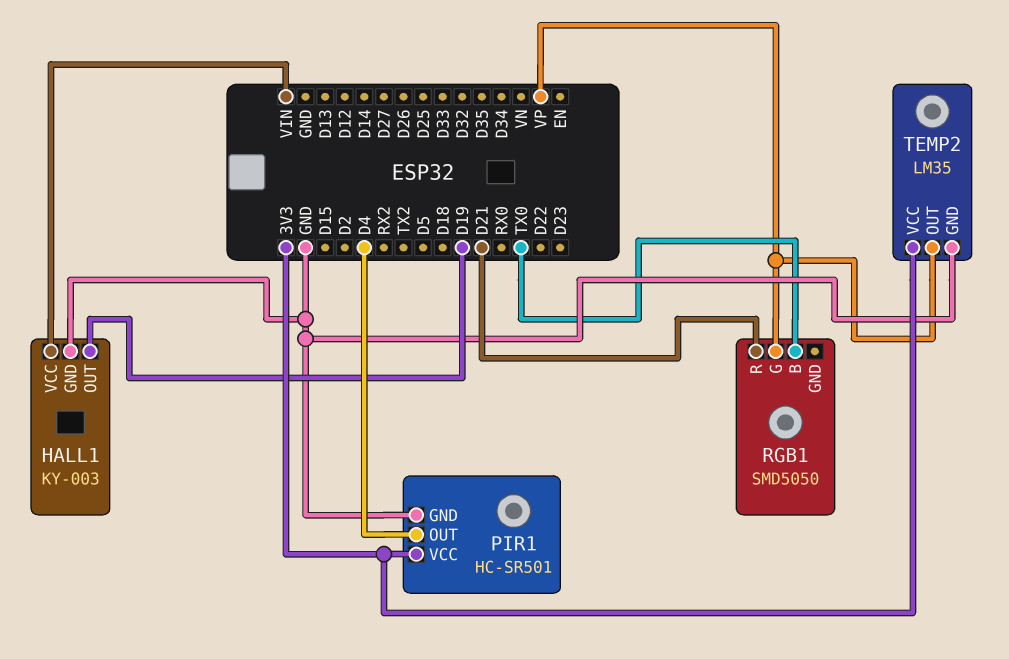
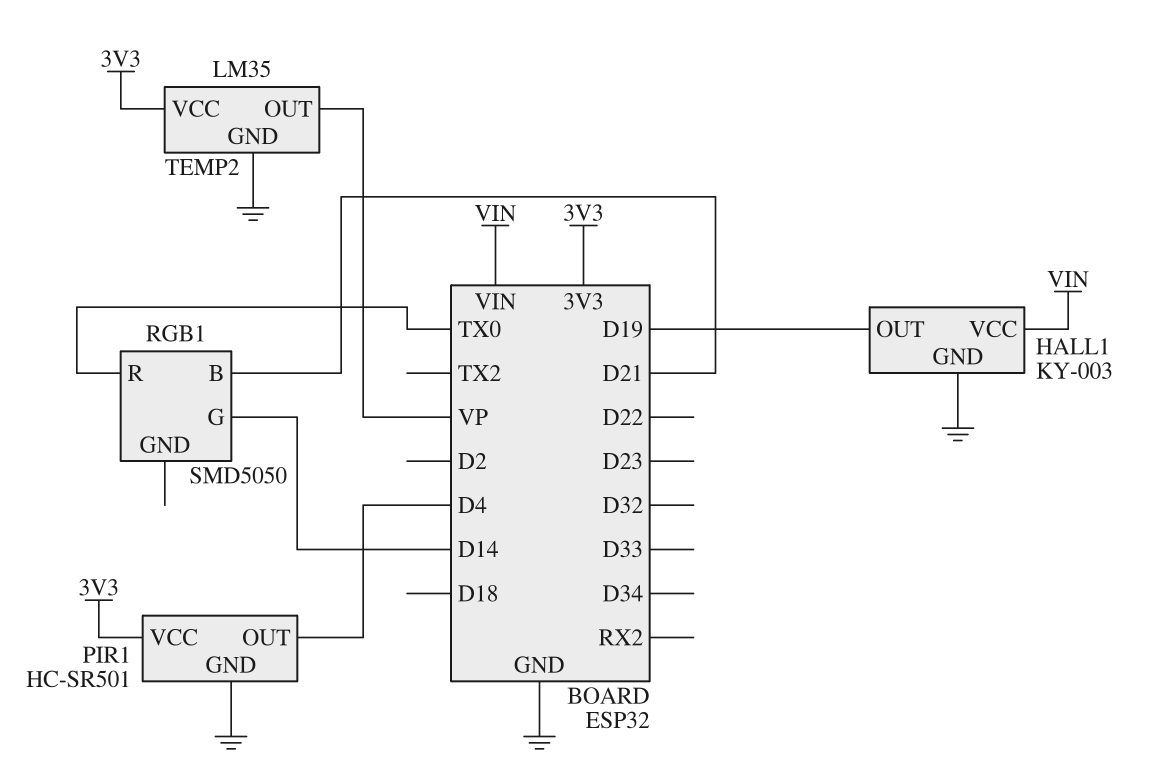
RGB1 pin B: TX0 -> D21
RGB1 pin G: VP -> D14
RGB1 pin R: D21 -> TX0

